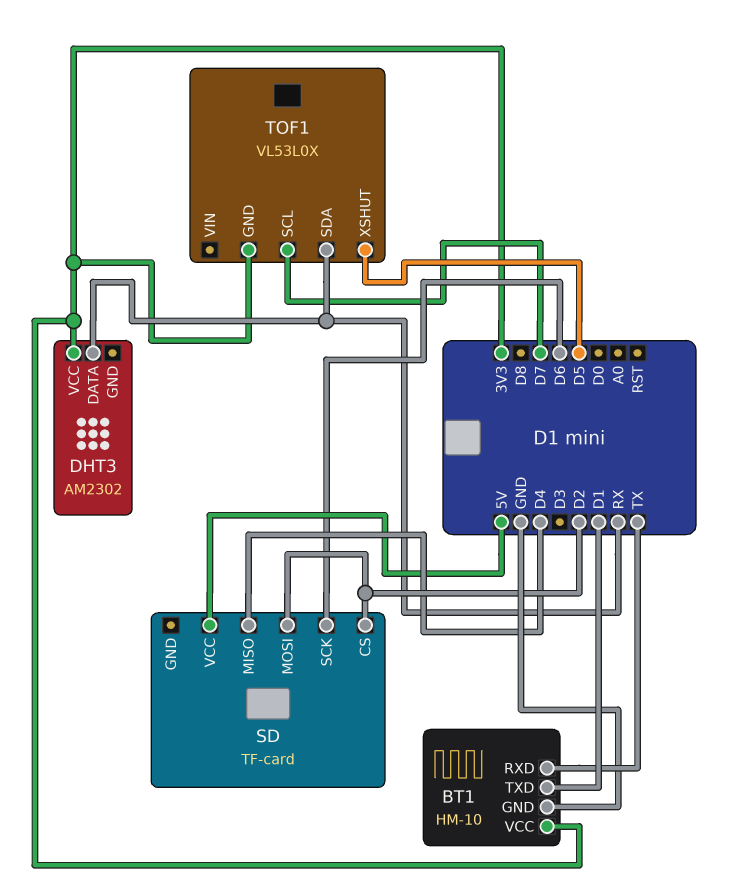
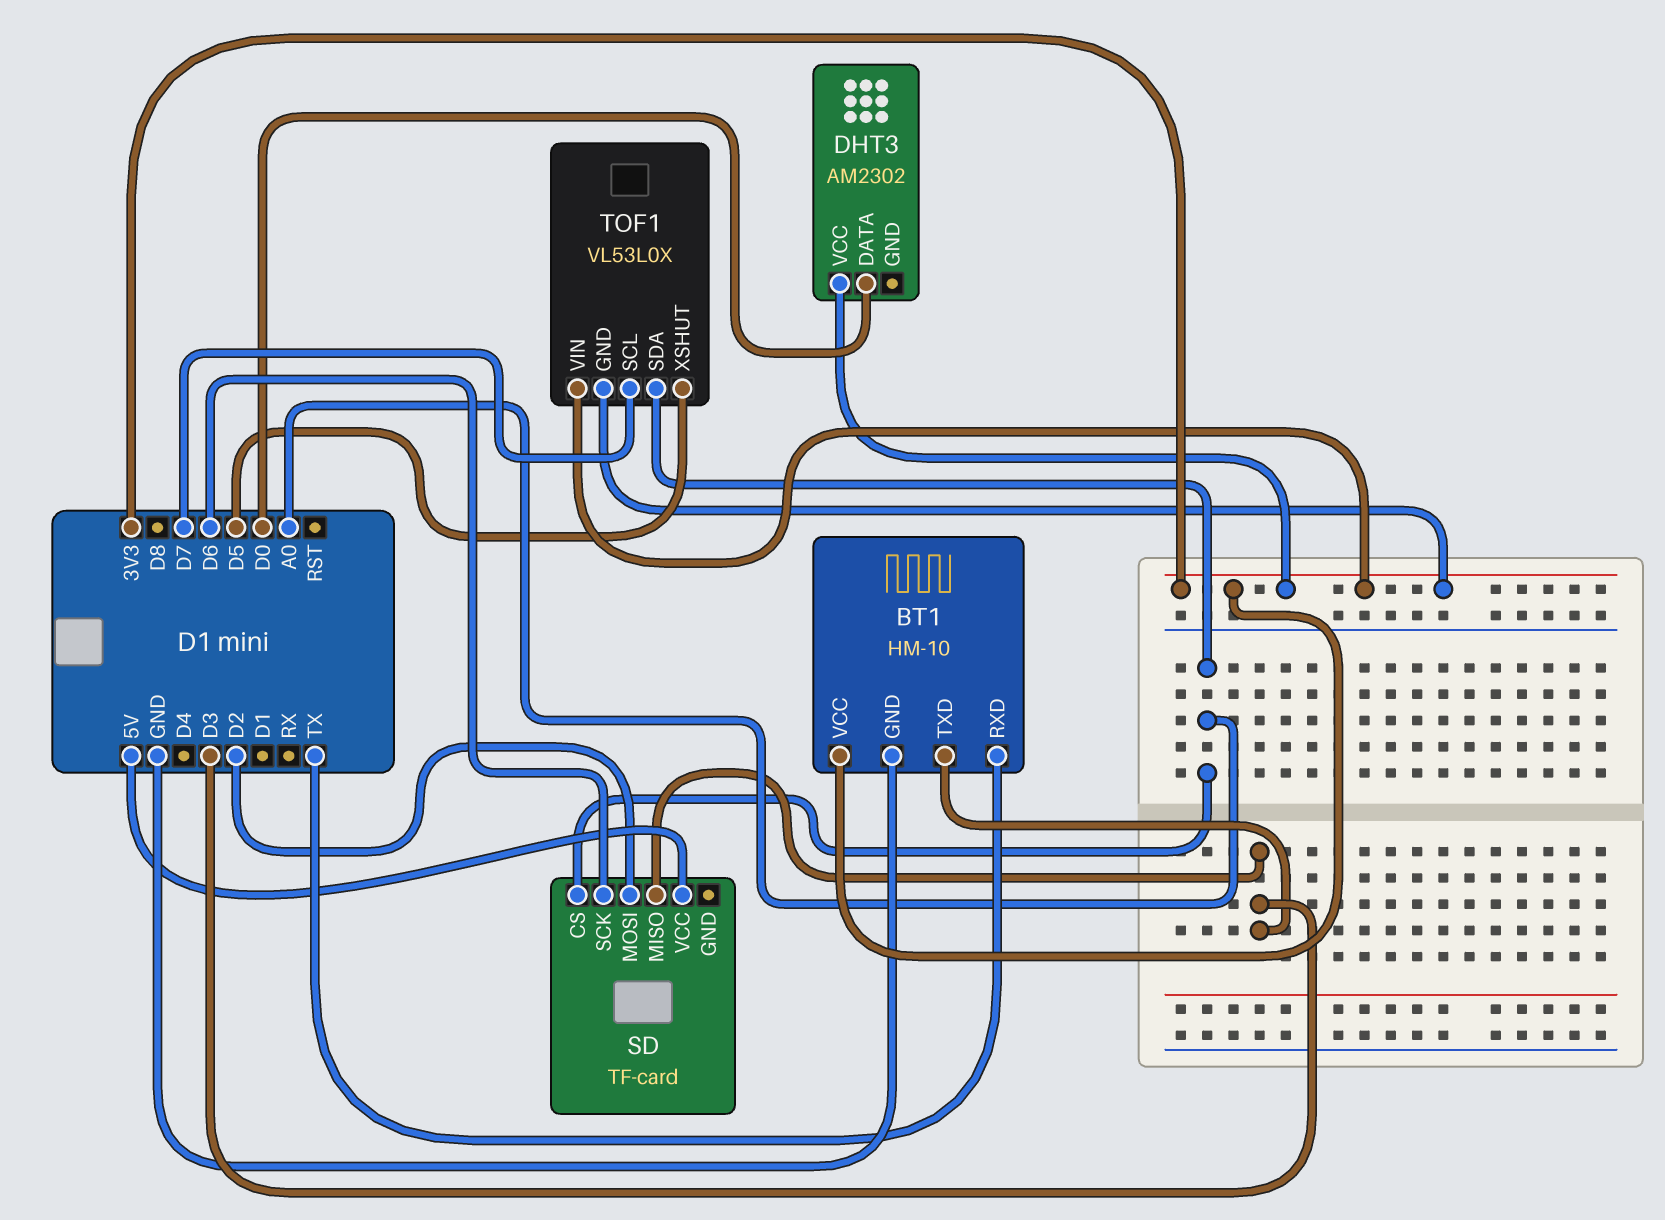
BT1 pin TXD: D1 -> D3
DHT3 pin DATA: RX -> D0
SD pin CS: D2 -> A0
SD pin MISO: D4 -> D3
TOF1 pin SDA: RX -> A0
TOF1 pin VIN: none -> 3V3

